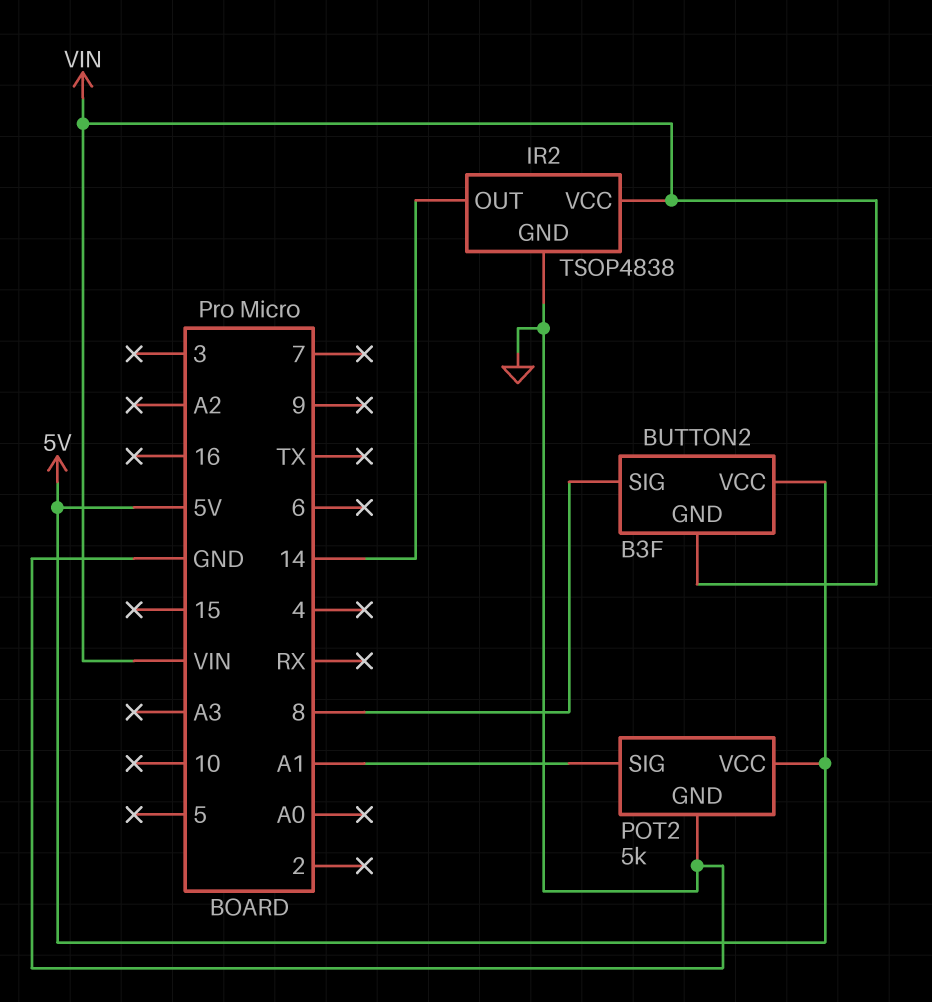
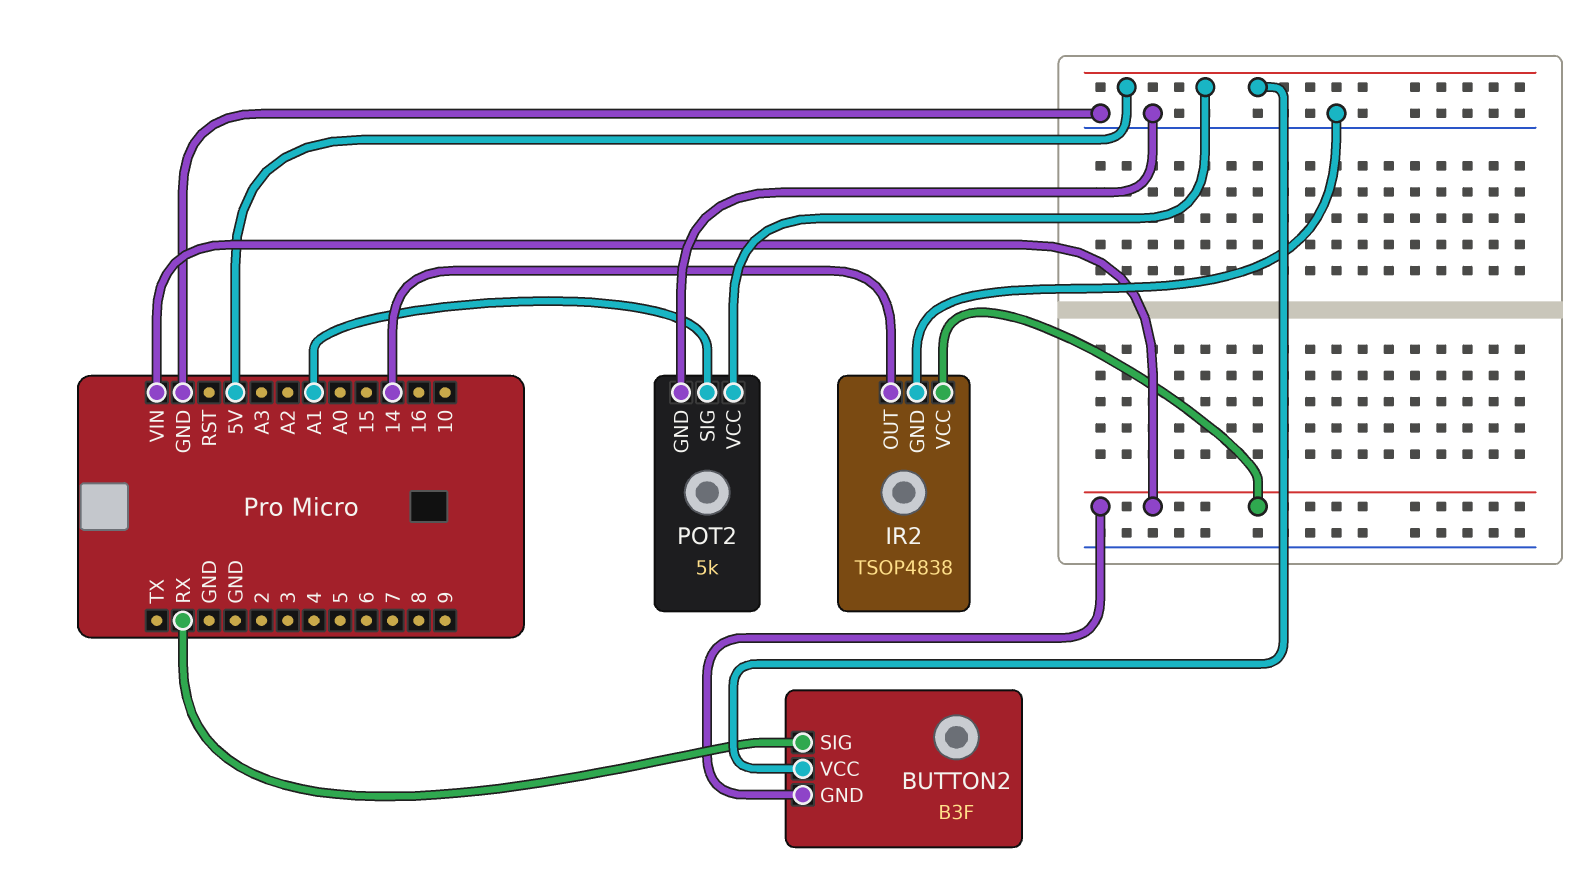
BUTTON2 pin SIG: 8 -> RX

